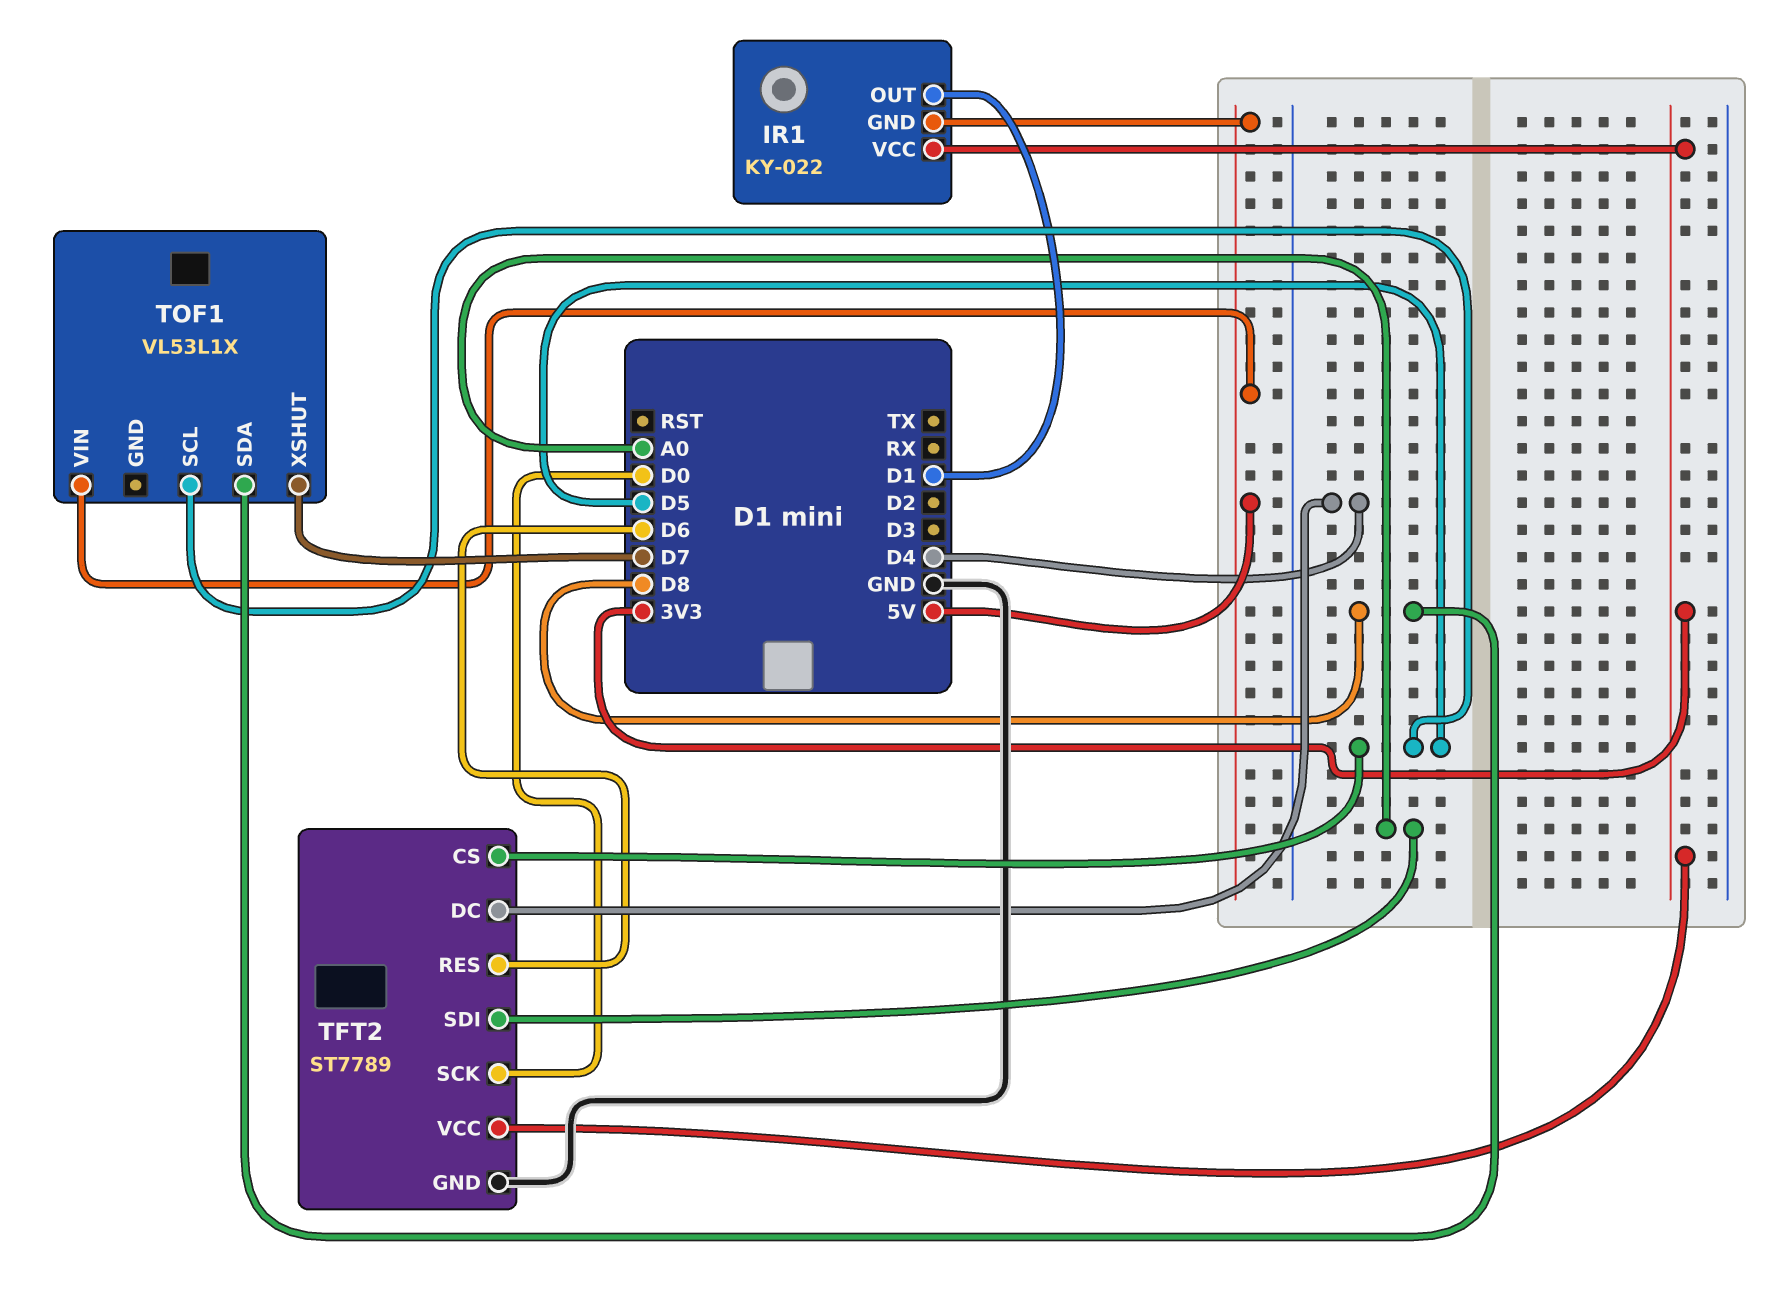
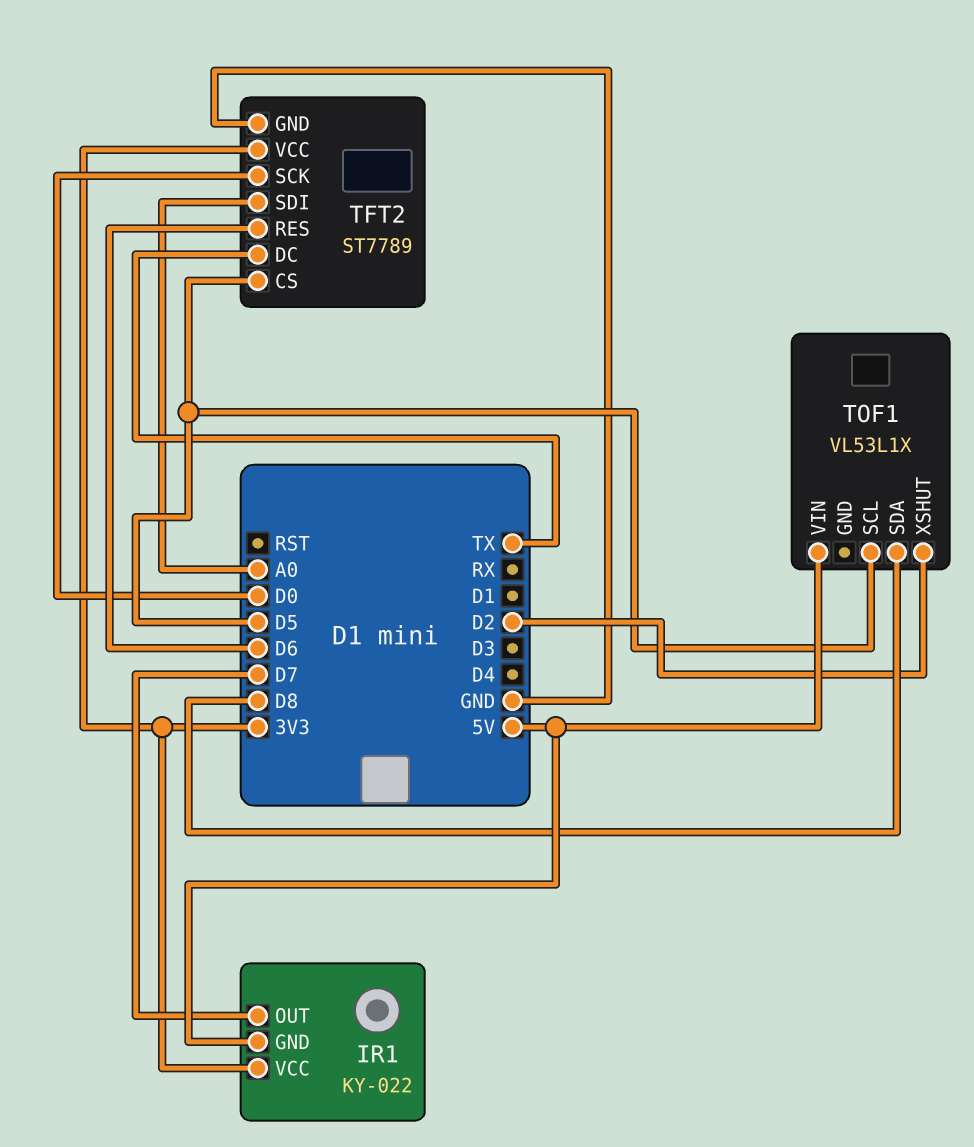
IR1 pin OUT: D1 -> D7
TFT2 pin DC: D4 -> TX
TOF1 pin XSHUT: D7 -> D2

